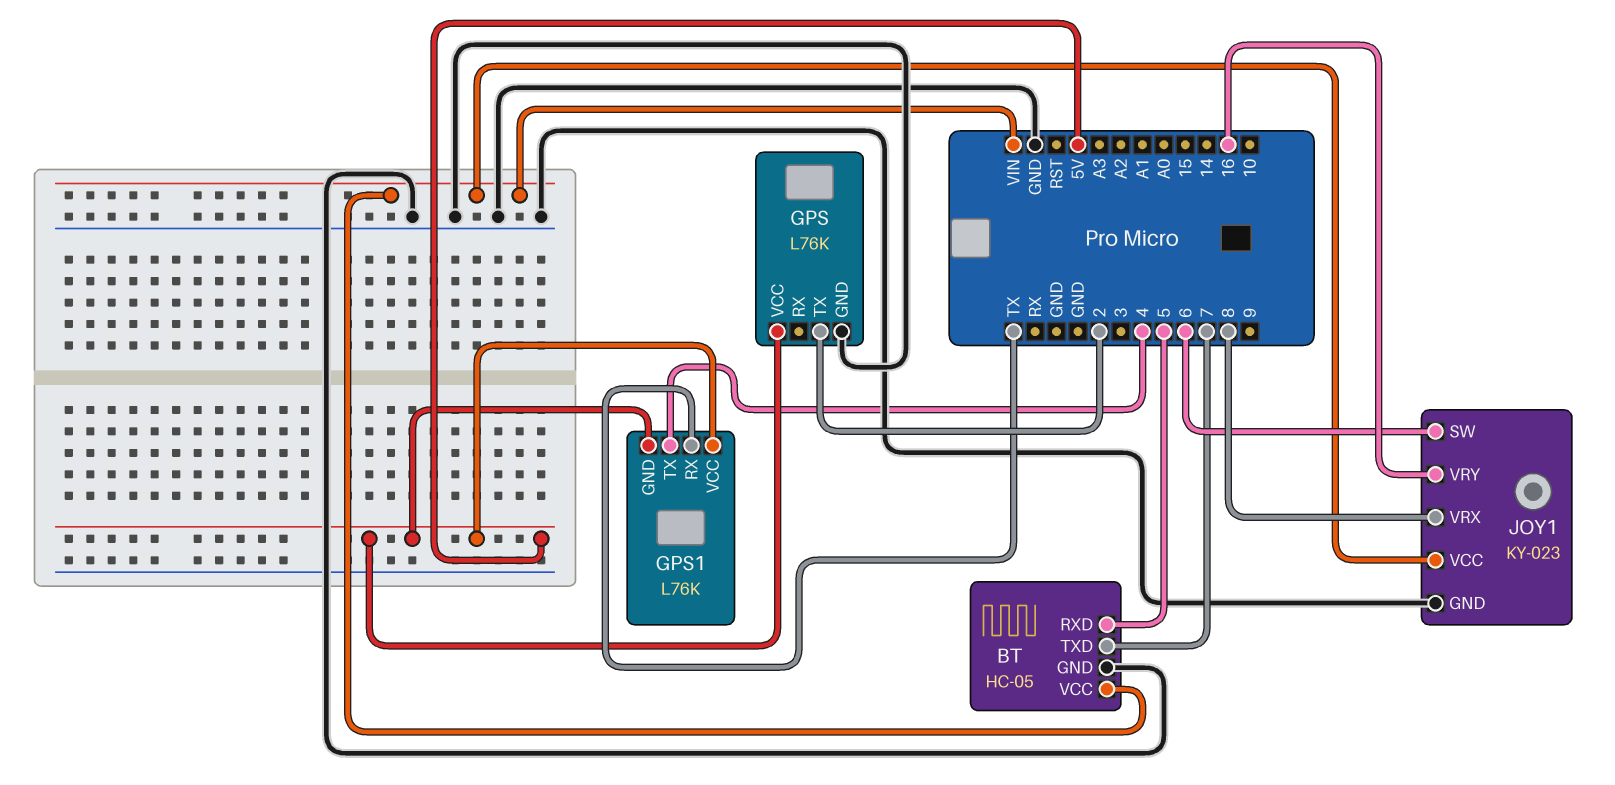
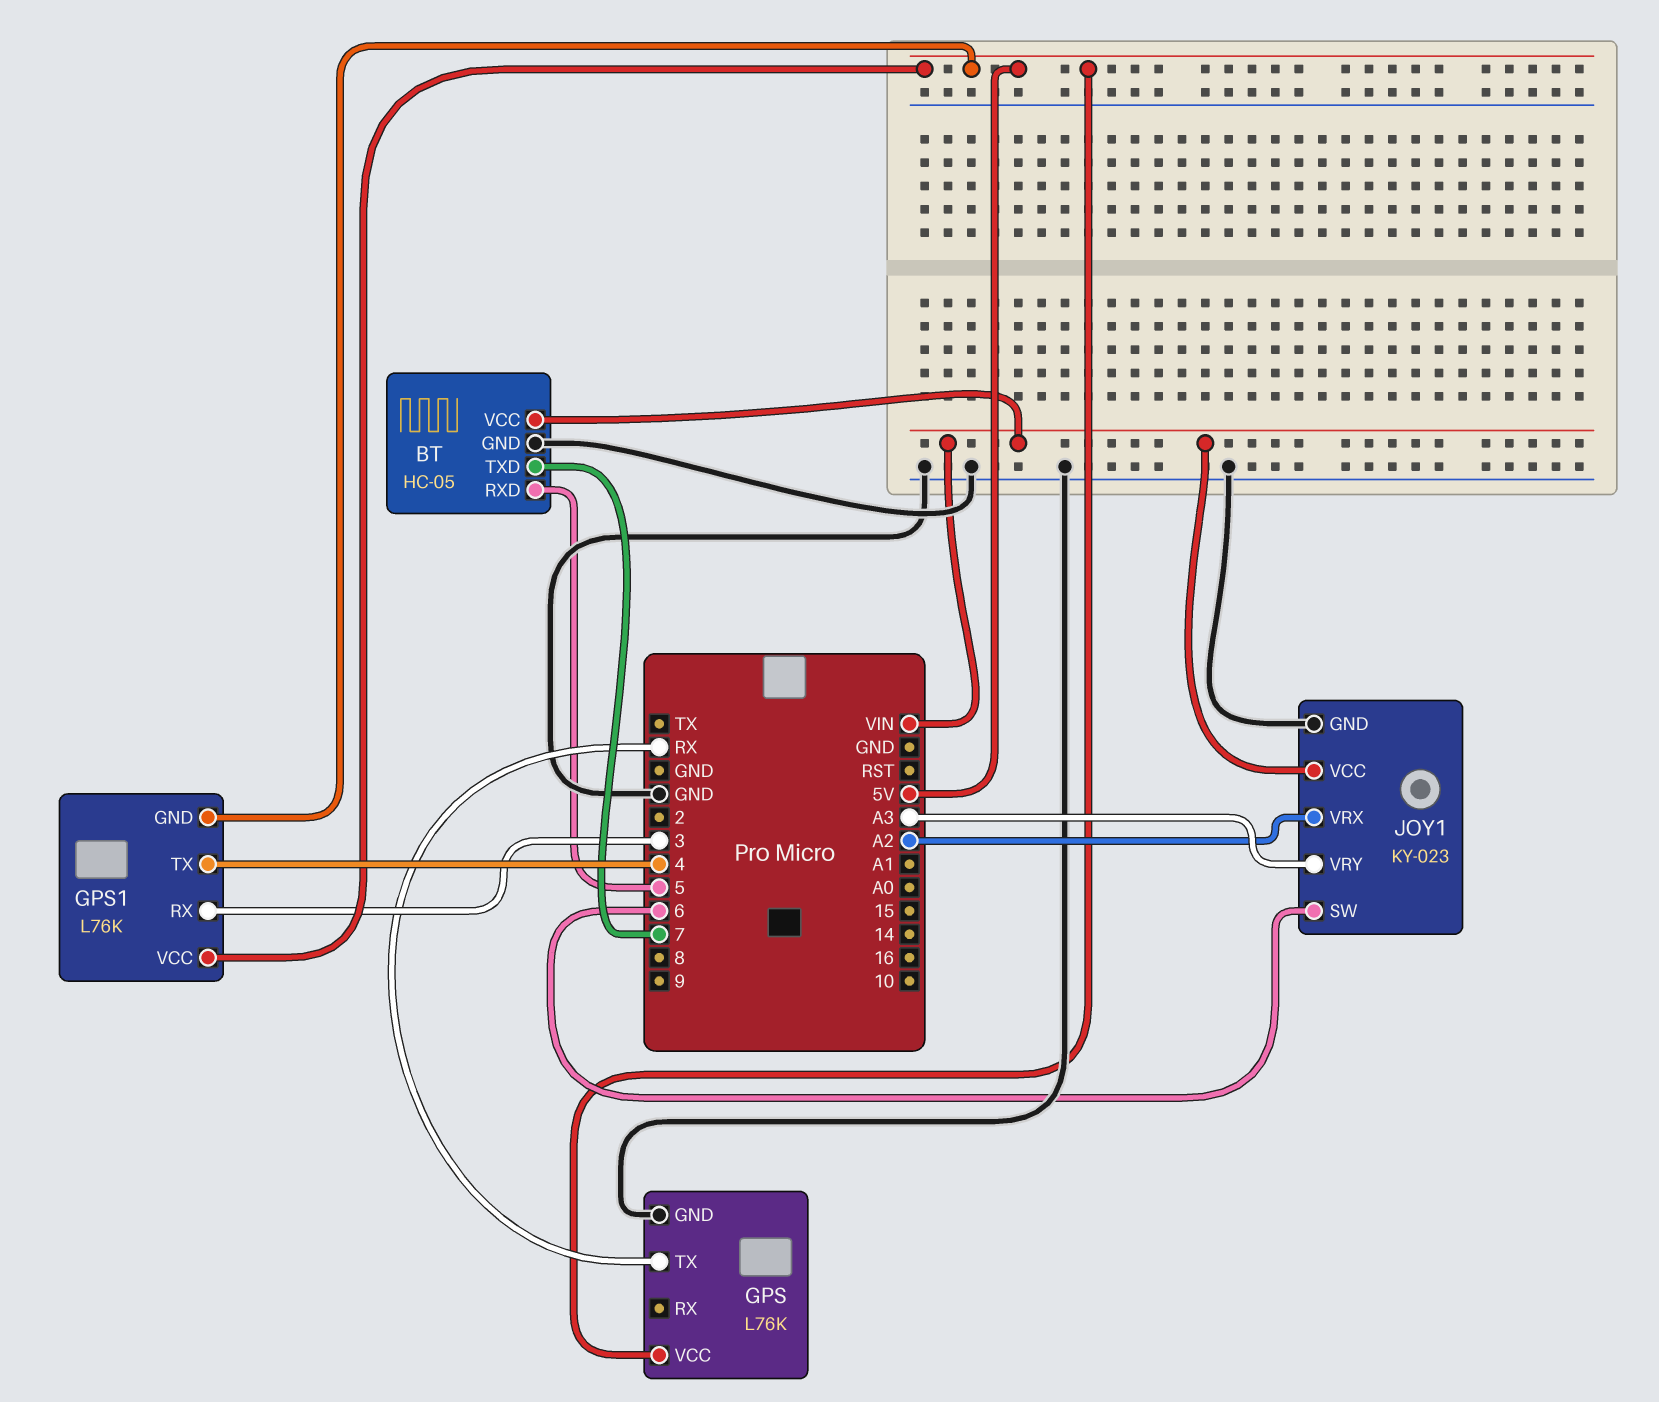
GPS pin TX: 2 -> RX
GPS1 pin RX: TX -> 3
JOY1 pin VRX: 8 -> A2
JOY1 pin VRY: 16 -> A3

